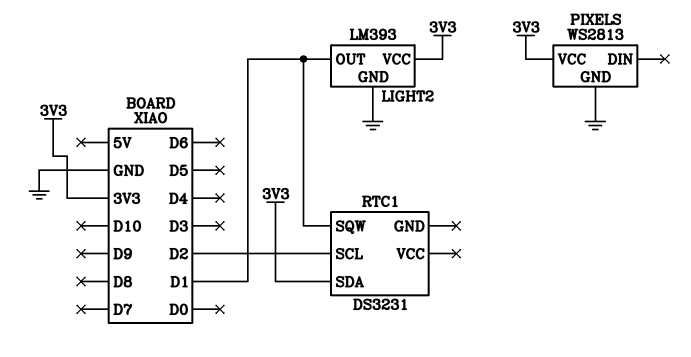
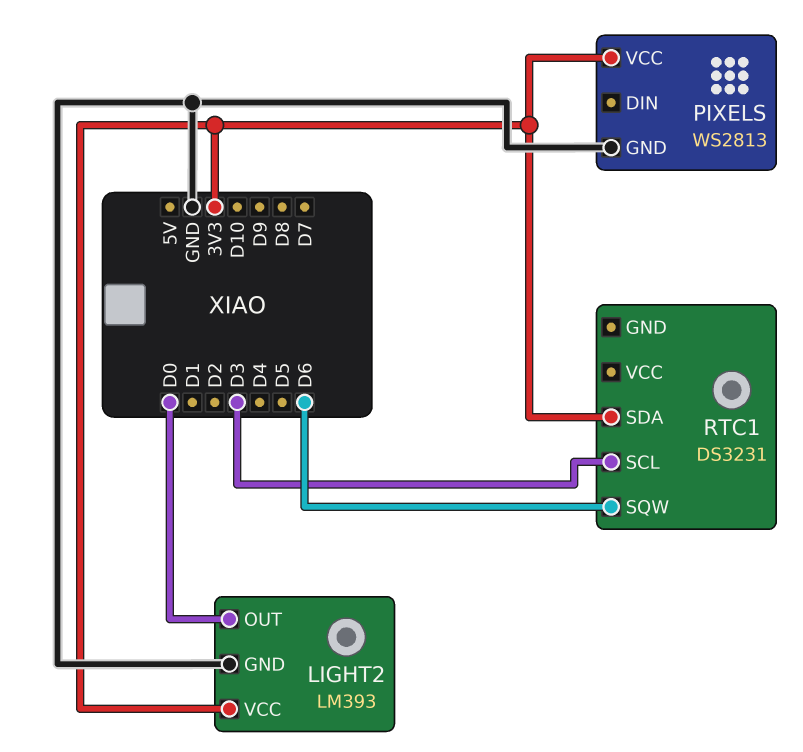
LIGHT2 pin OUT: D1 -> D0
RTC1 pin SCL: D2 -> D3
RTC1 pin SQW: D1 -> D6

